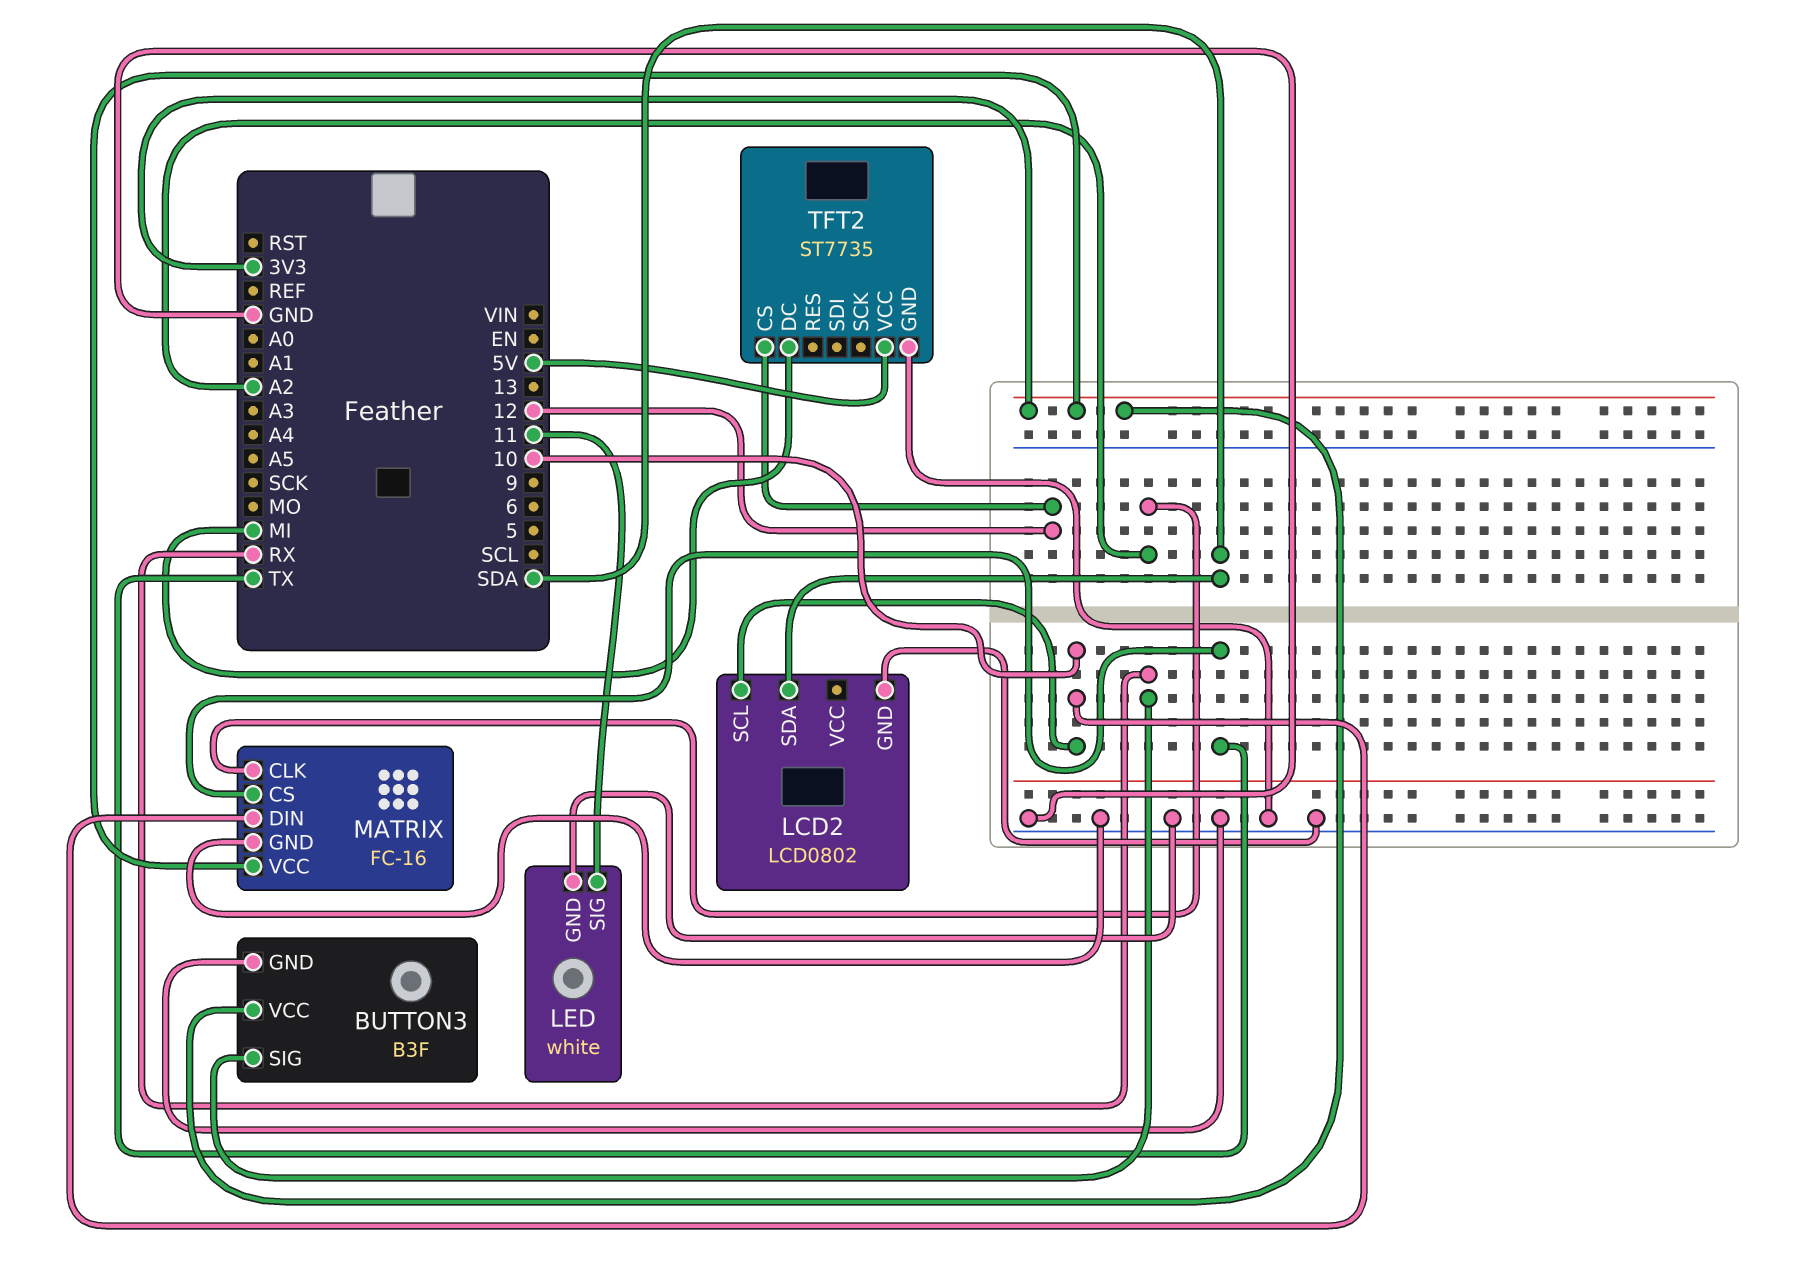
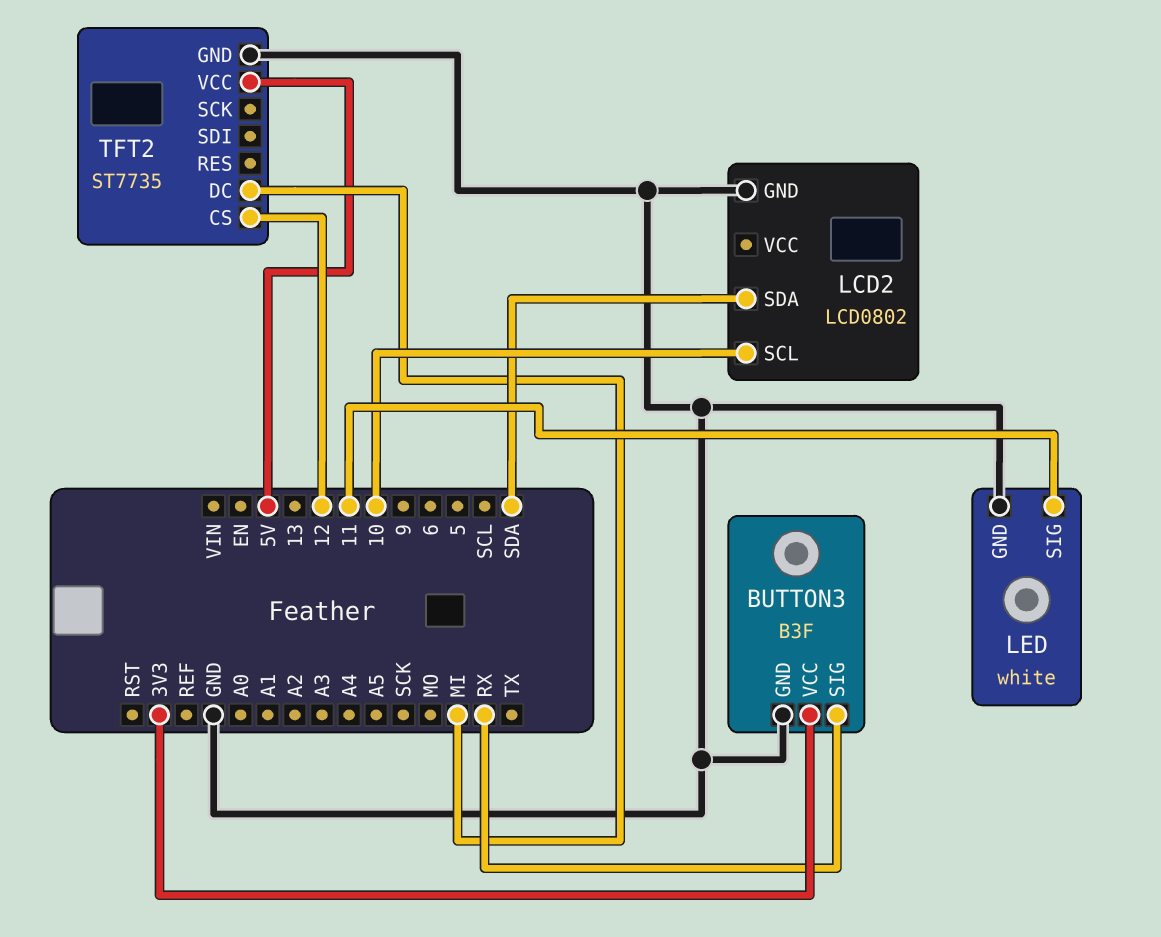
MATRIX: FC-16 -> none
MATRIX pin CLK: A2 -> none
MATRIX pin CS: TX -> none
MATRIX pin DIN: 10 -> none
MATRIX pin GND: GND -> none
MATRIX pin VCC: 3V3 -> none

